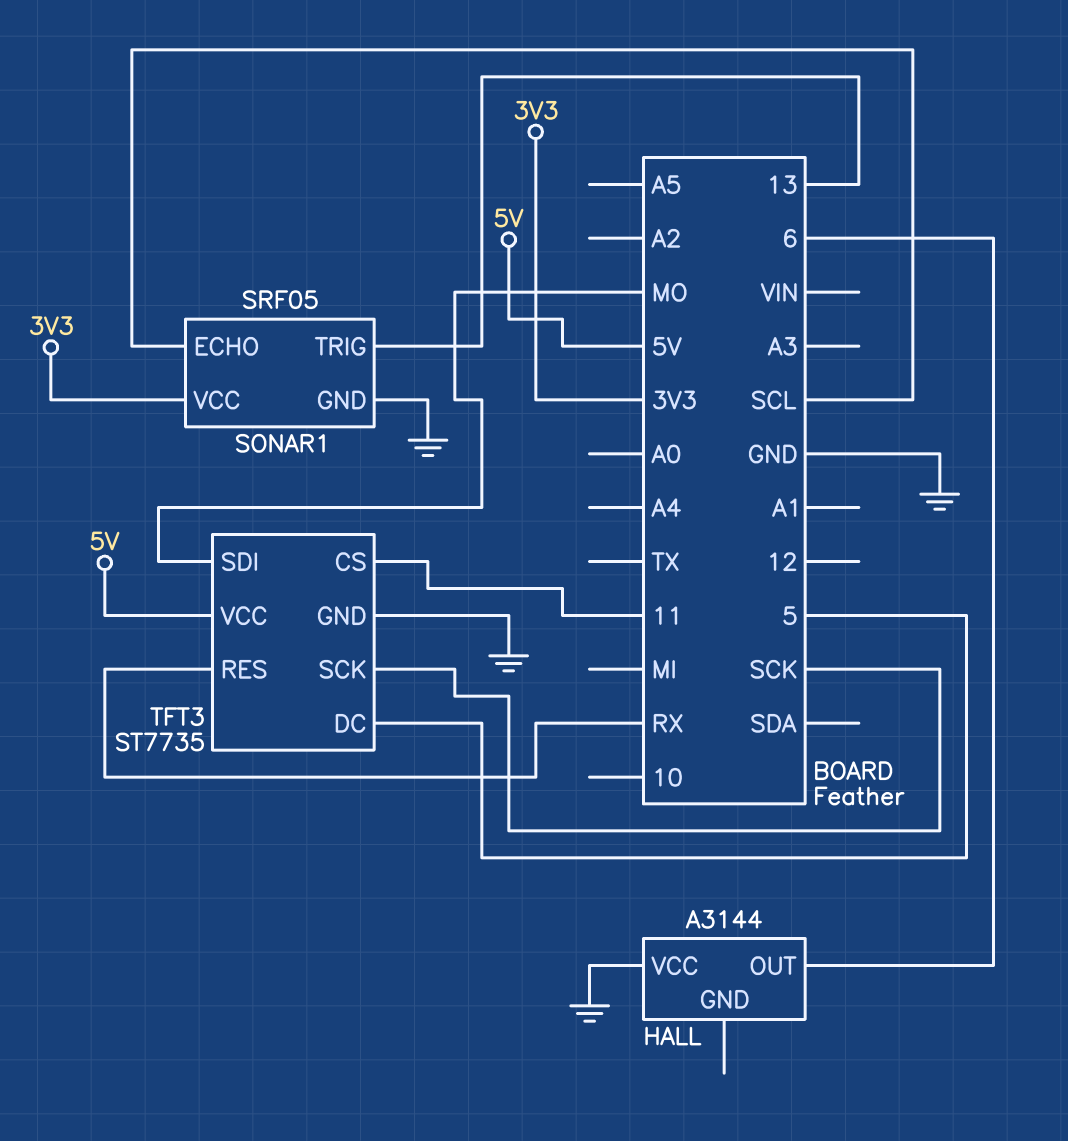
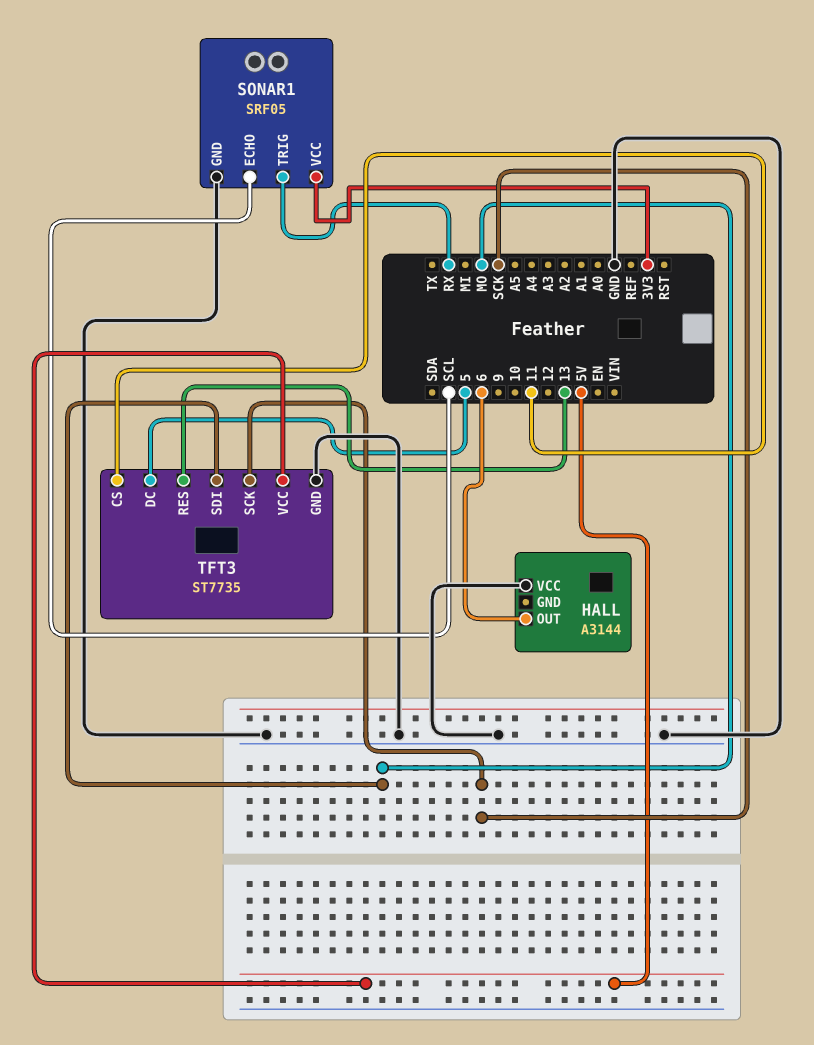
SONAR1 pin TRIG: 13 -> RX
TFT3 pin RES: RX -> 13

